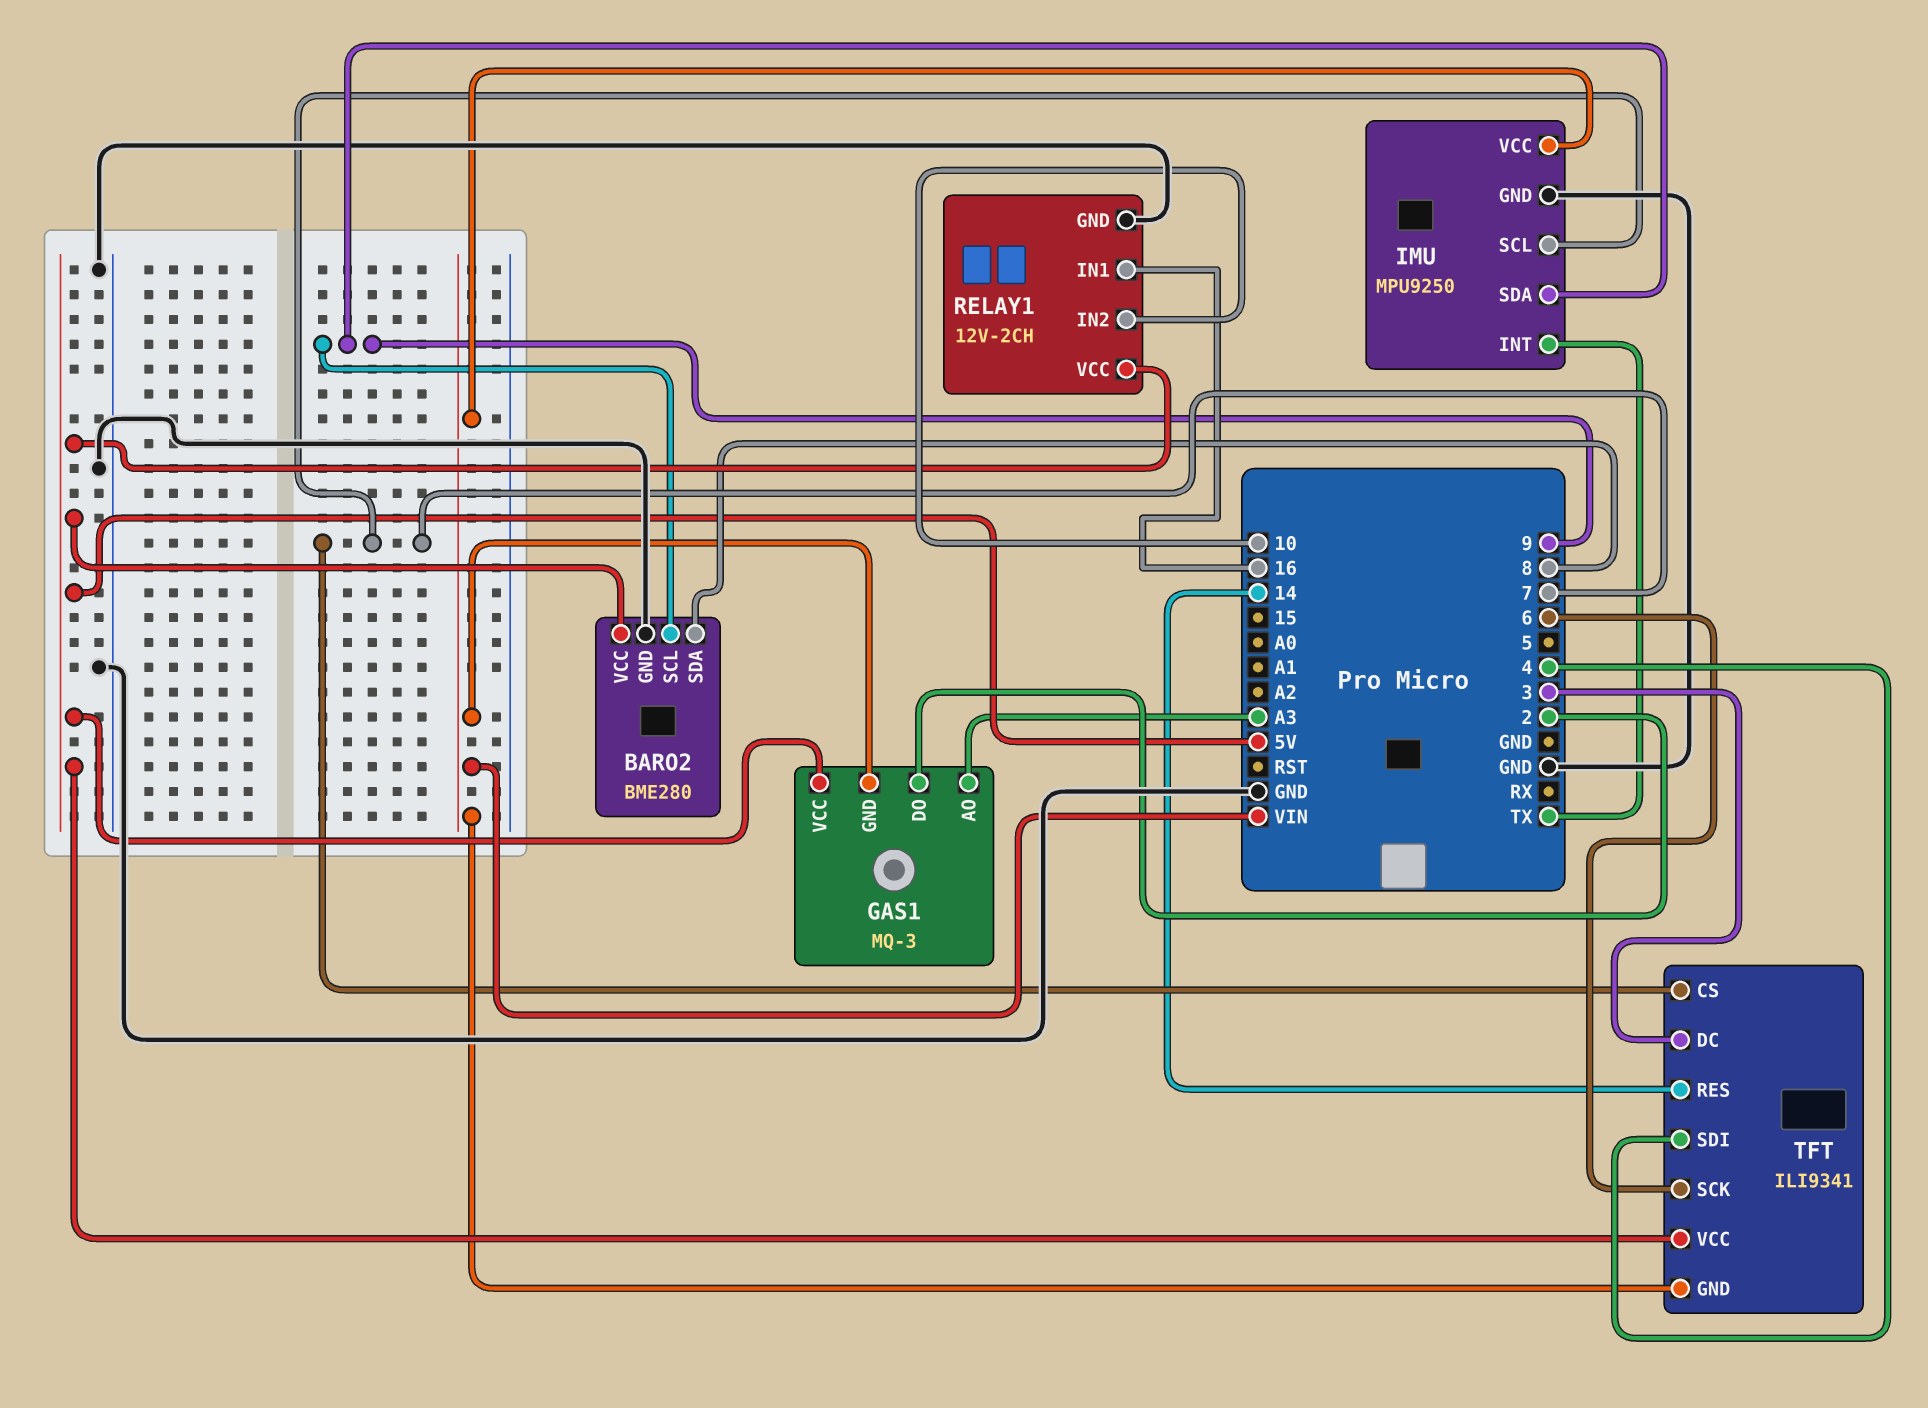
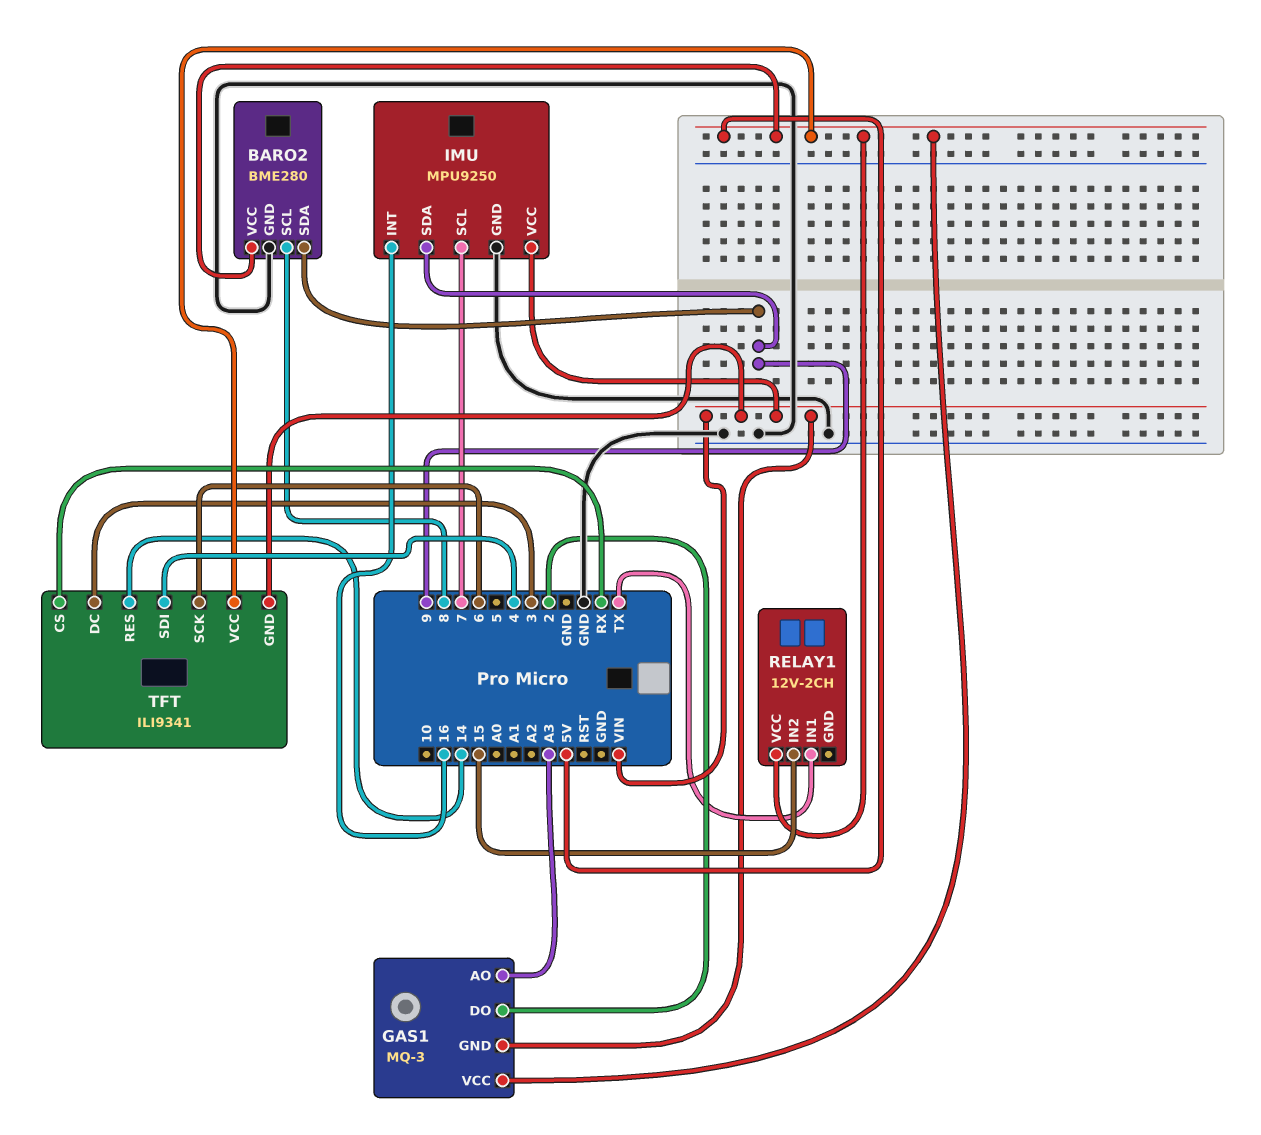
BARO2 pin SCL: 9 -> 8
BARO2 pin SDA: 8 -> 9
IMU pin INT: TX -> 16
RELAY1 pin GND: GND -> none
RELAY1 pin IN1: 16 -> TX
RELAY1 pin IN2: 10 -> 15
TFT pin CS: 7 -> RX

